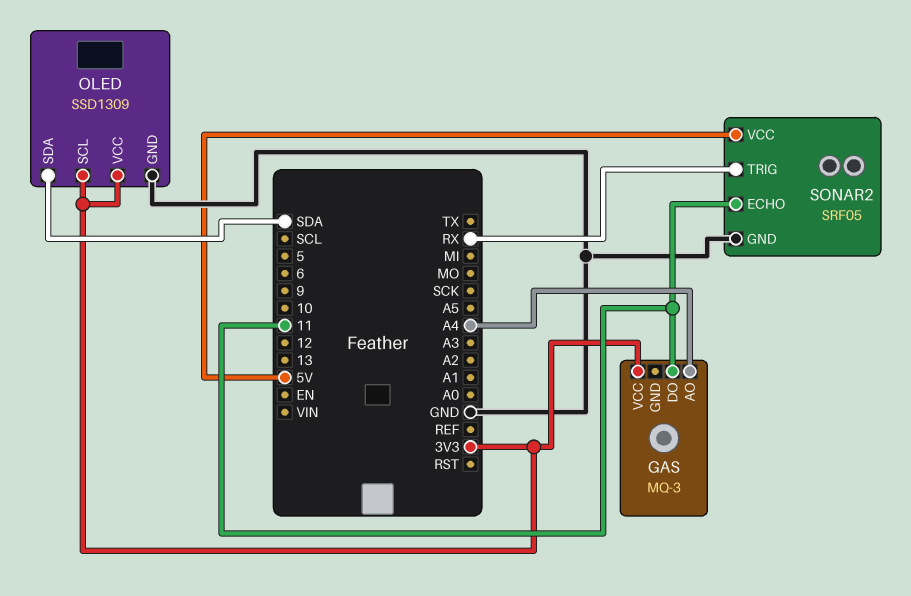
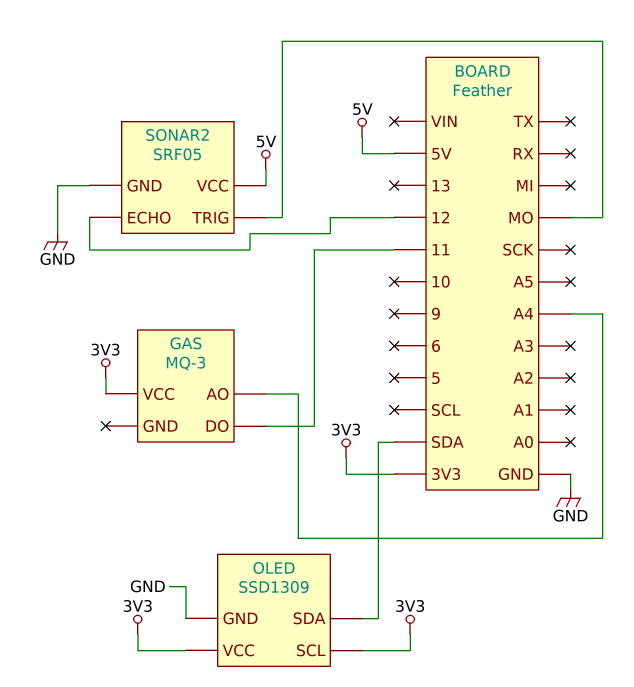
SONAR2 pin ECHO: 11 -> 12
SONAR2 pin TRIG: RX -> MO

